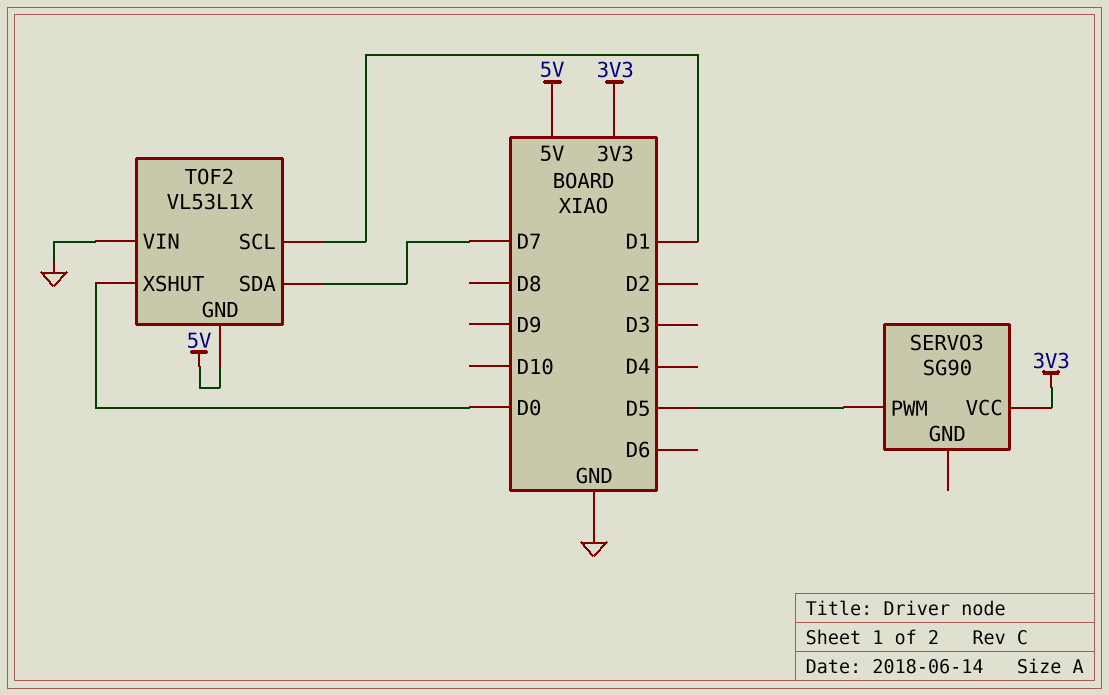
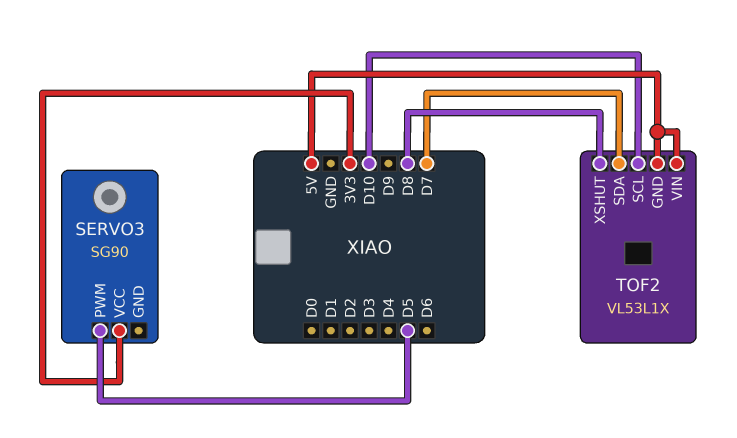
TOF2 pin SCL: D1 -> D10
TOF2 pin VIN: GND -> 5V
TOF2 pin XSHUT: D0 -> D8

